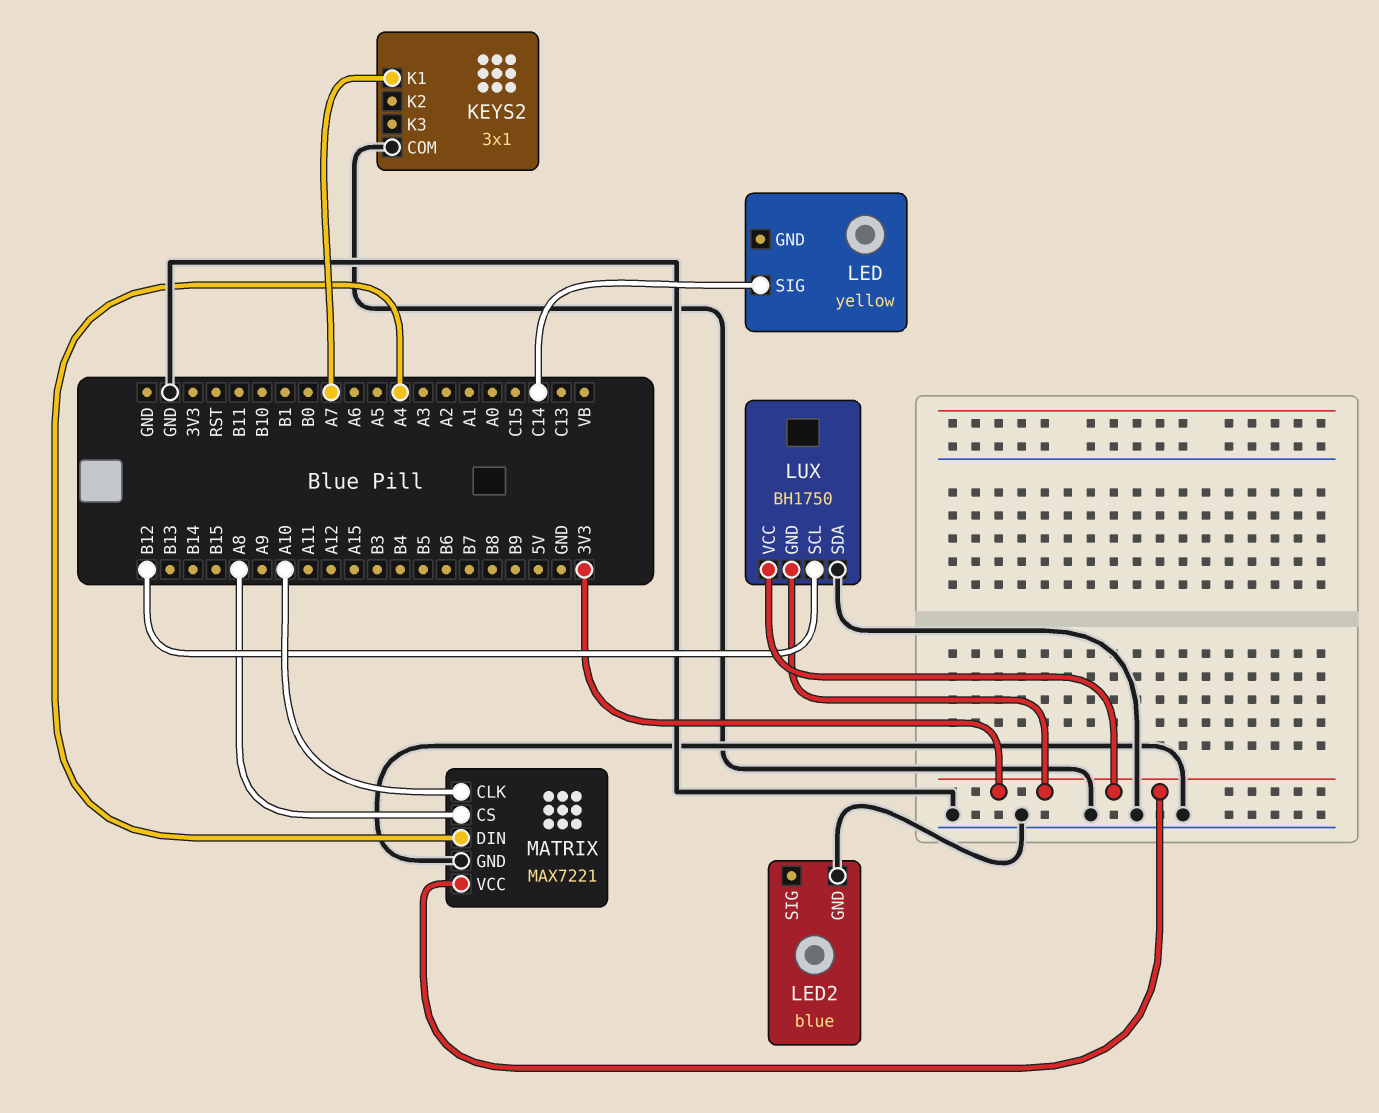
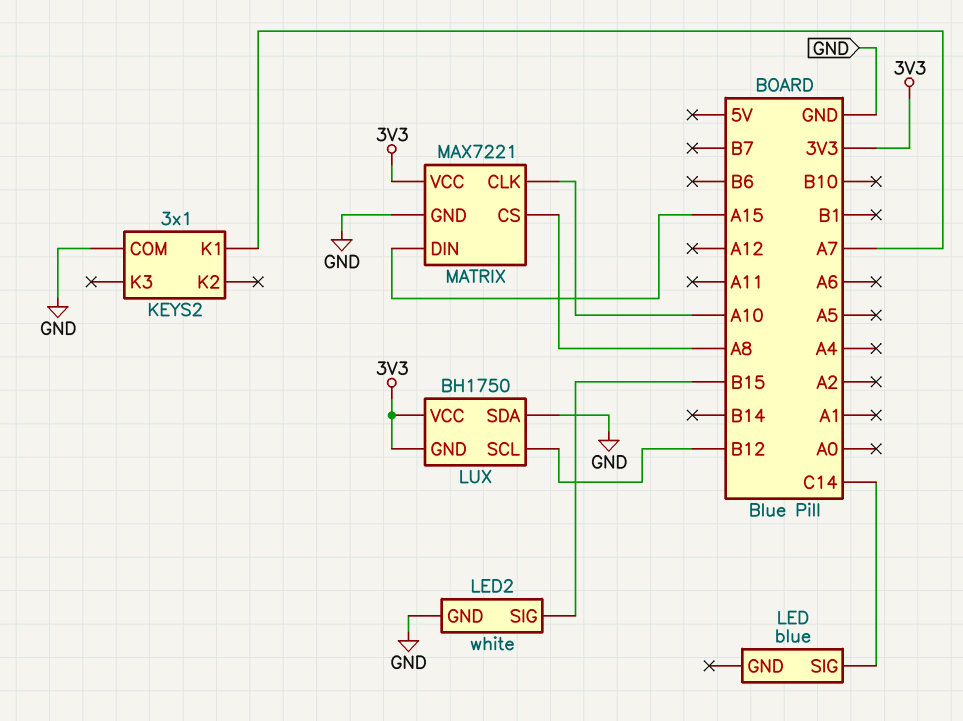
LED: yellow -> blue
LED2: blue -> white
LED2 pin SIG: none -> B15
MATRIX pin DIN: A4 -> A15

